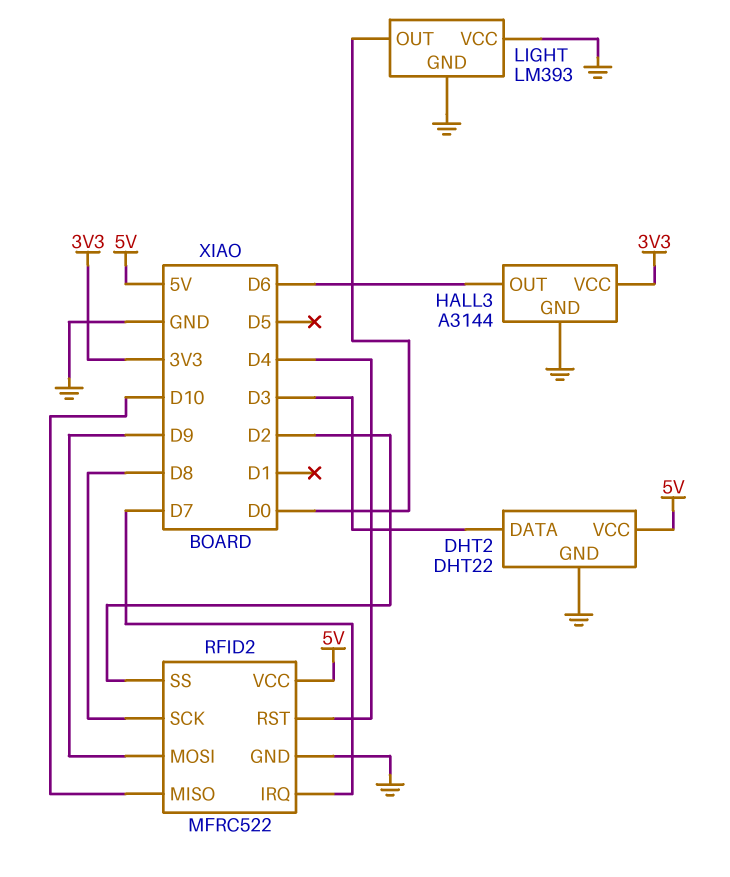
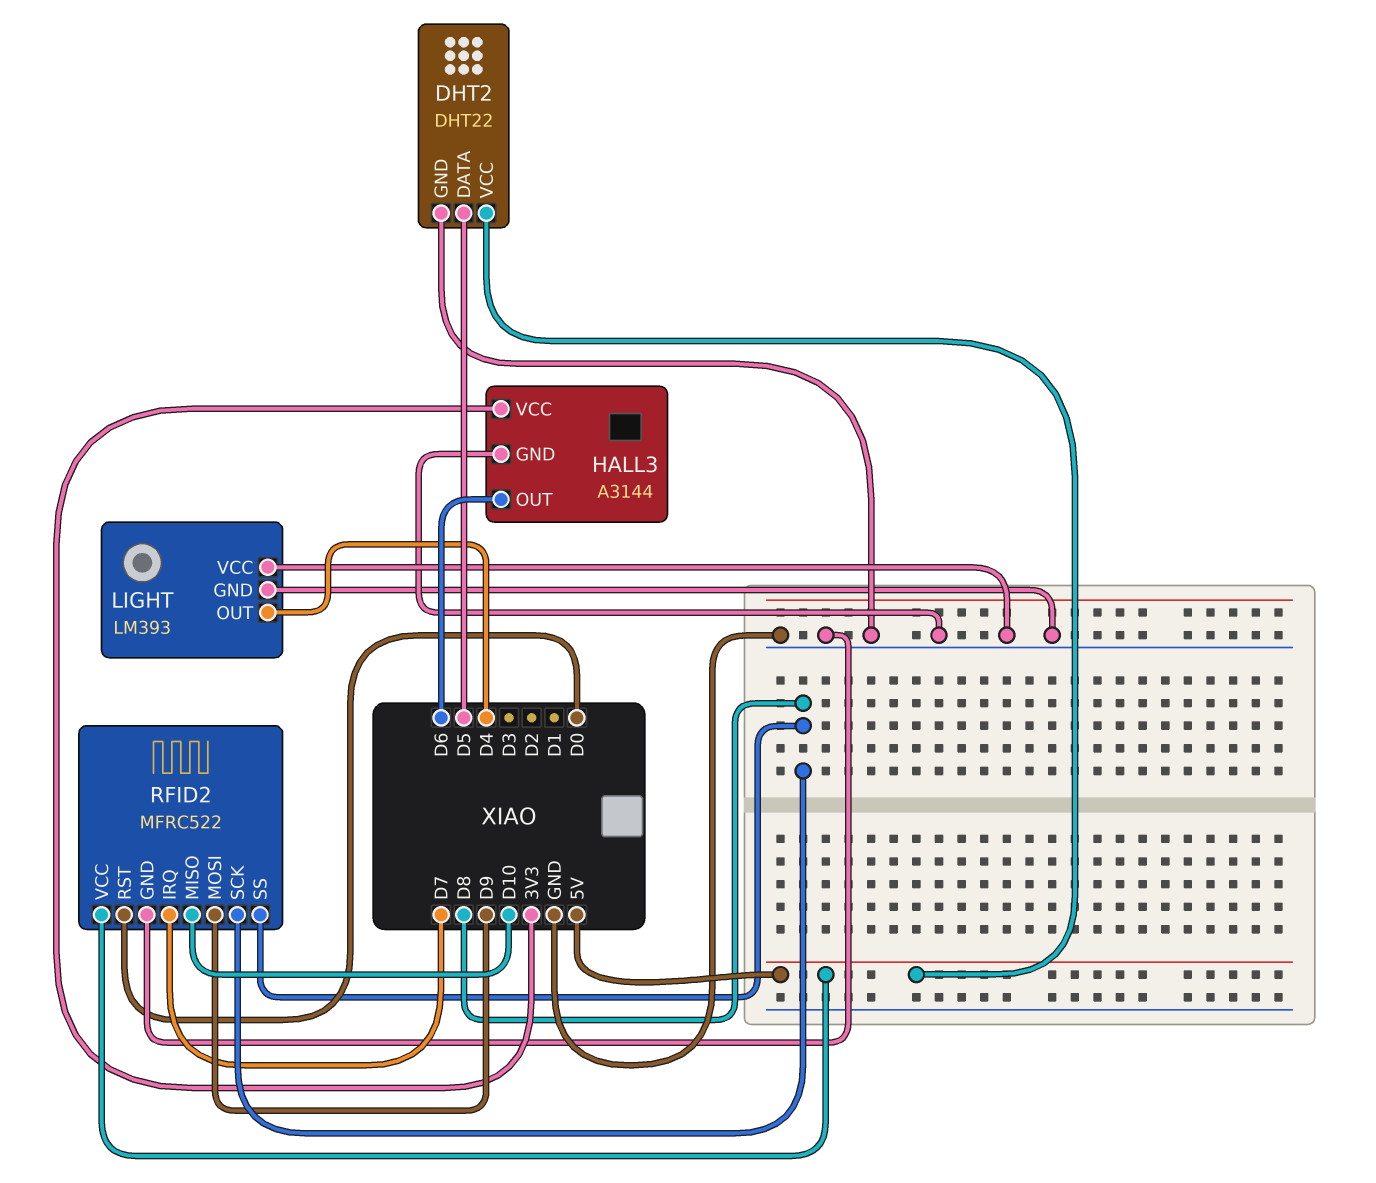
DHT2 pin DATA: D3 -> D5
LIGHT pin OUT: D0 -> D4
RFID2 pin RST: D4 -> D0
RFID2 pin SS: D2 -> D8

